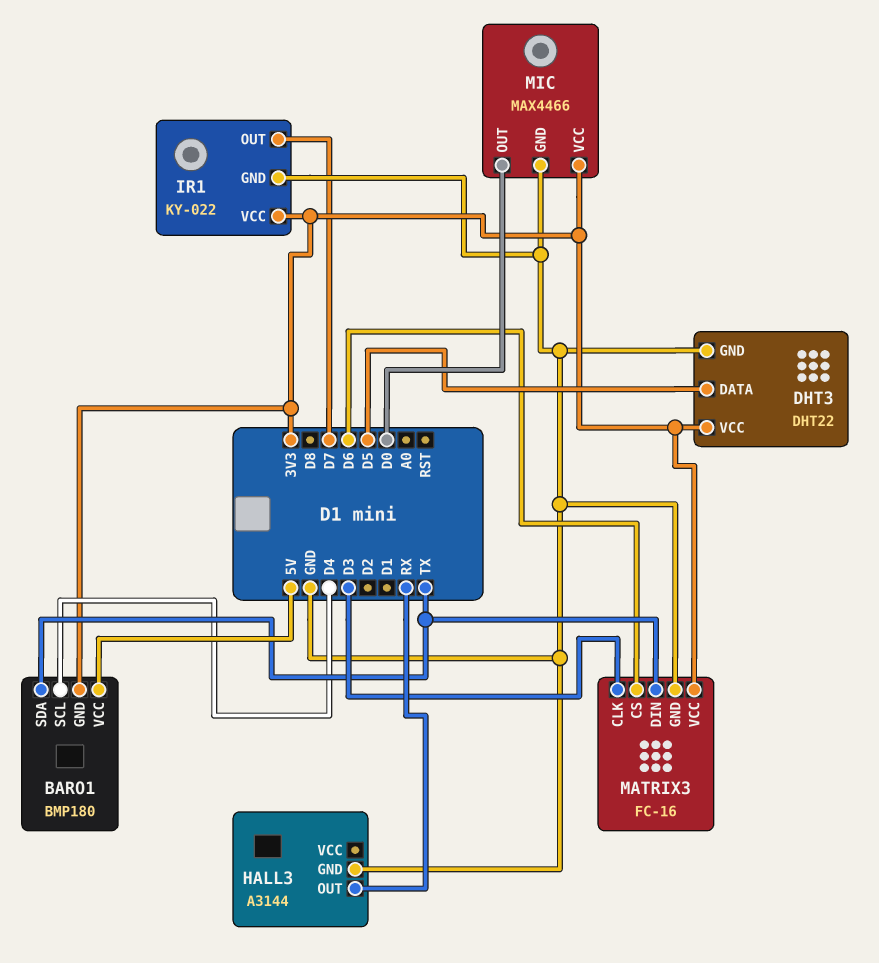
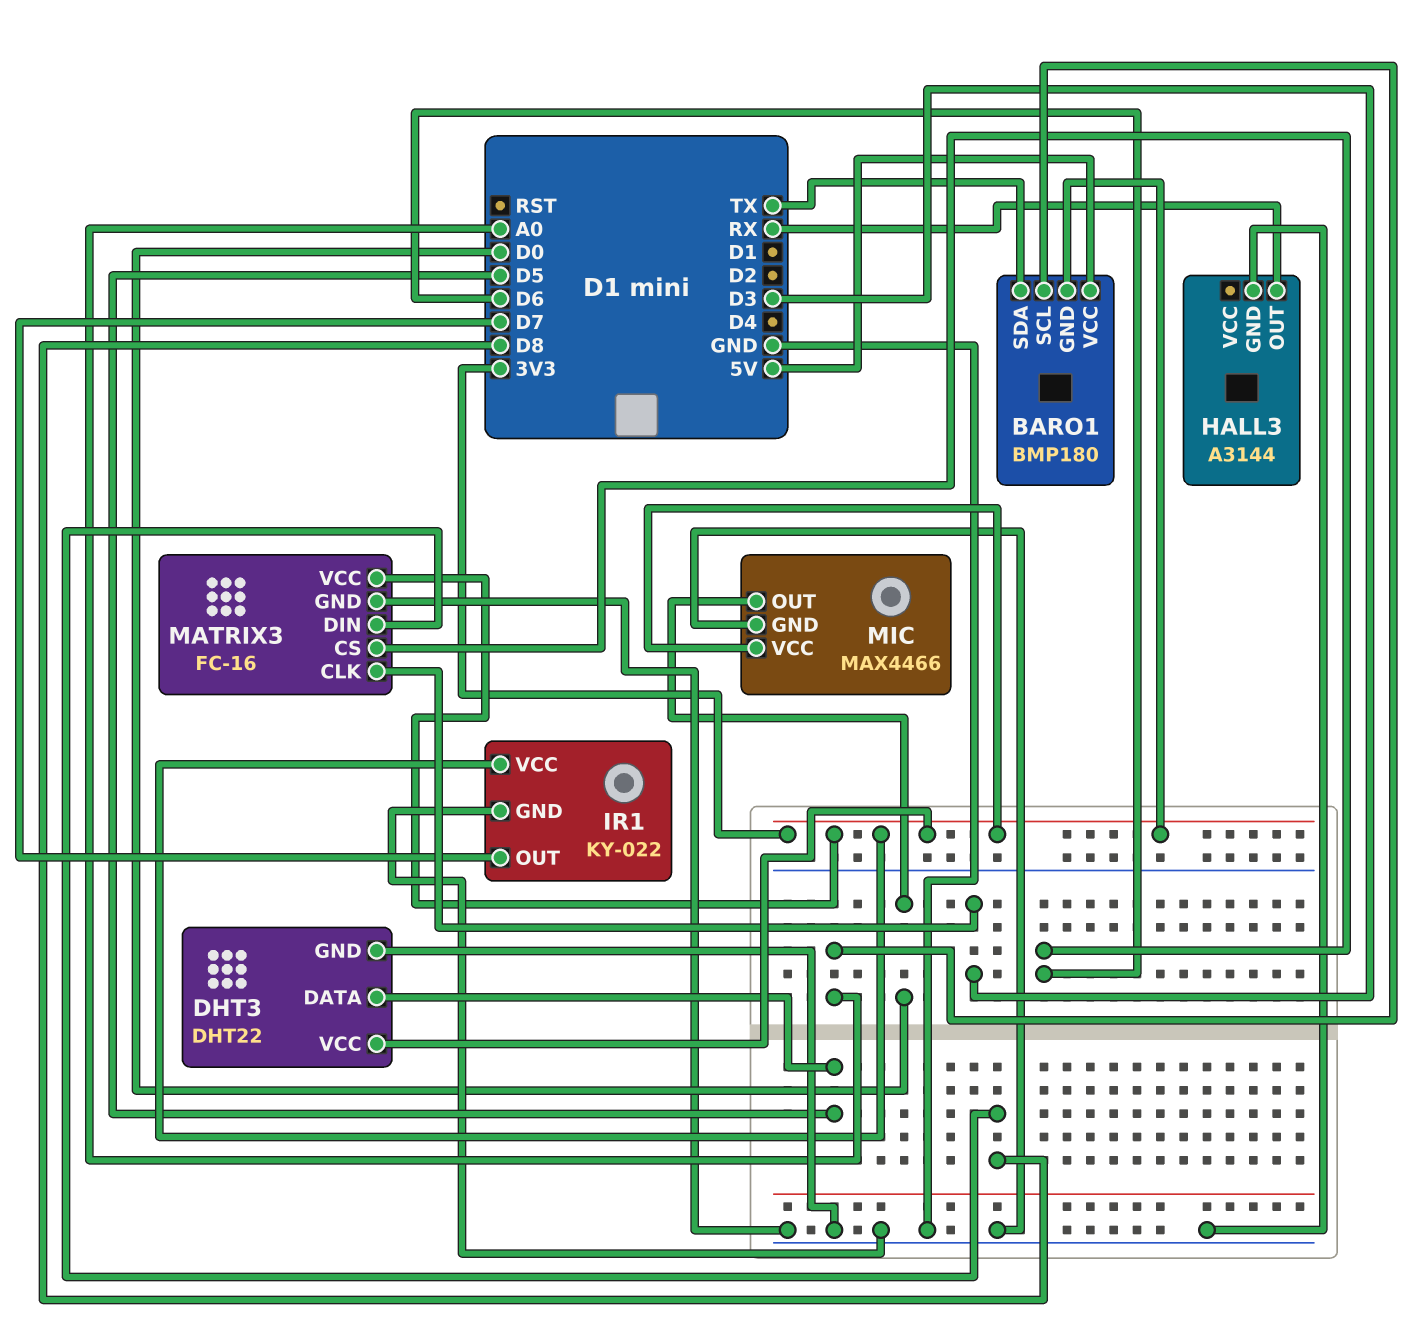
BARO1 pin SCL: D4 -> A0
MATRIX3 pin DIN: TX -> D8

